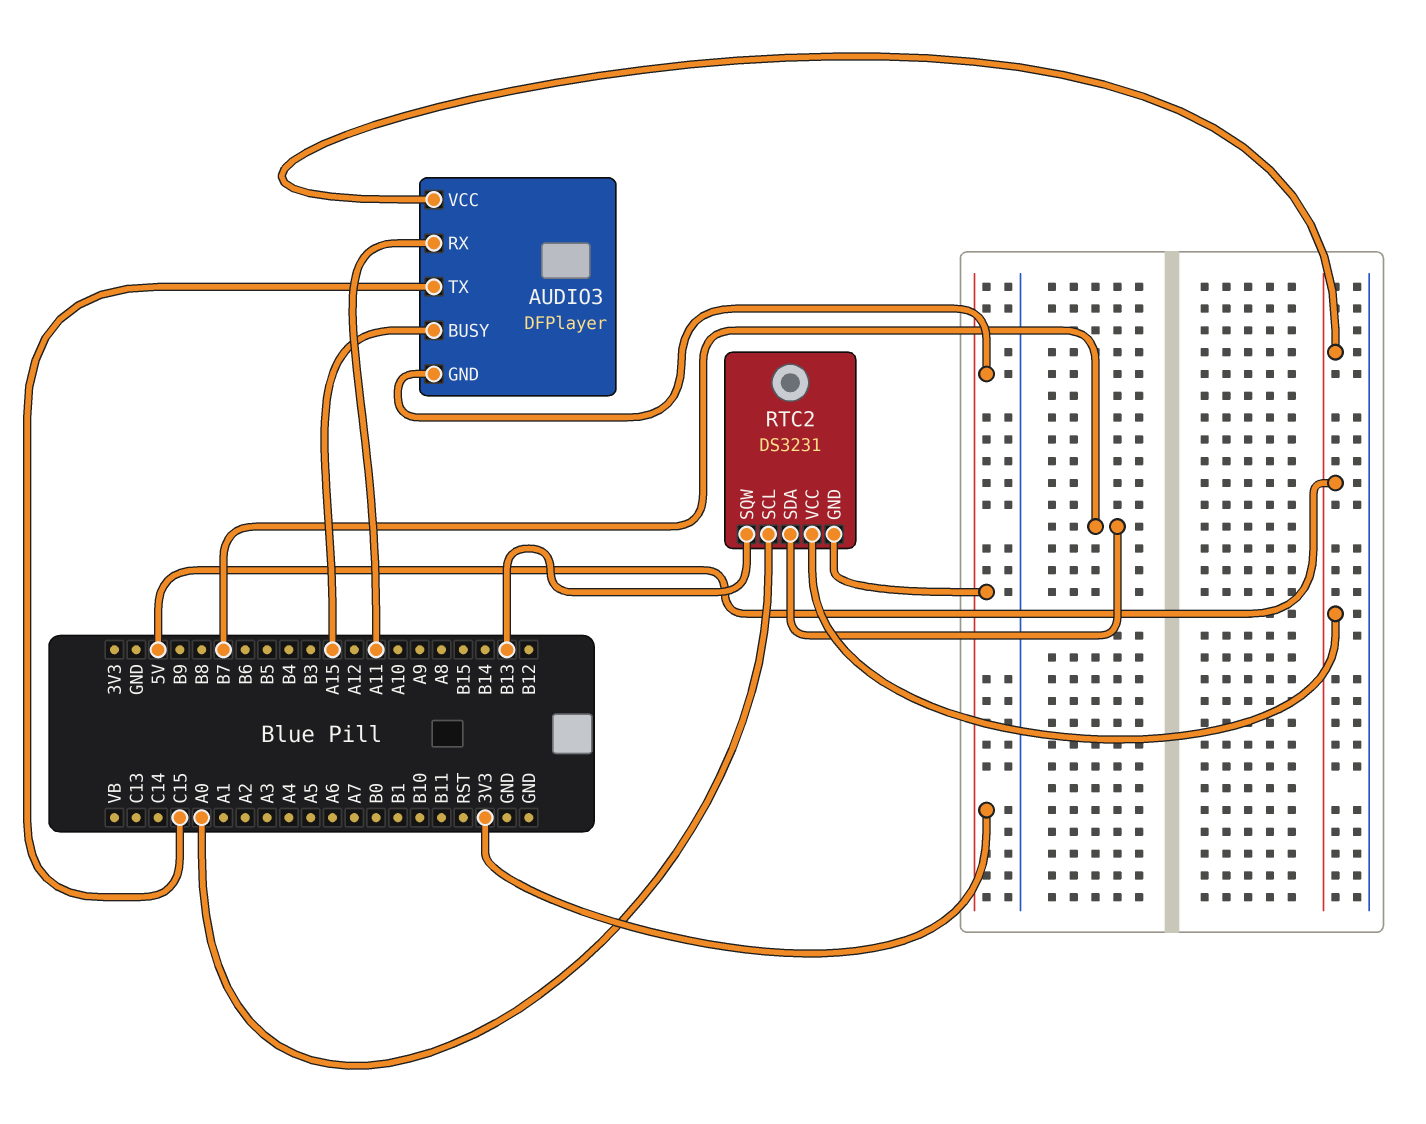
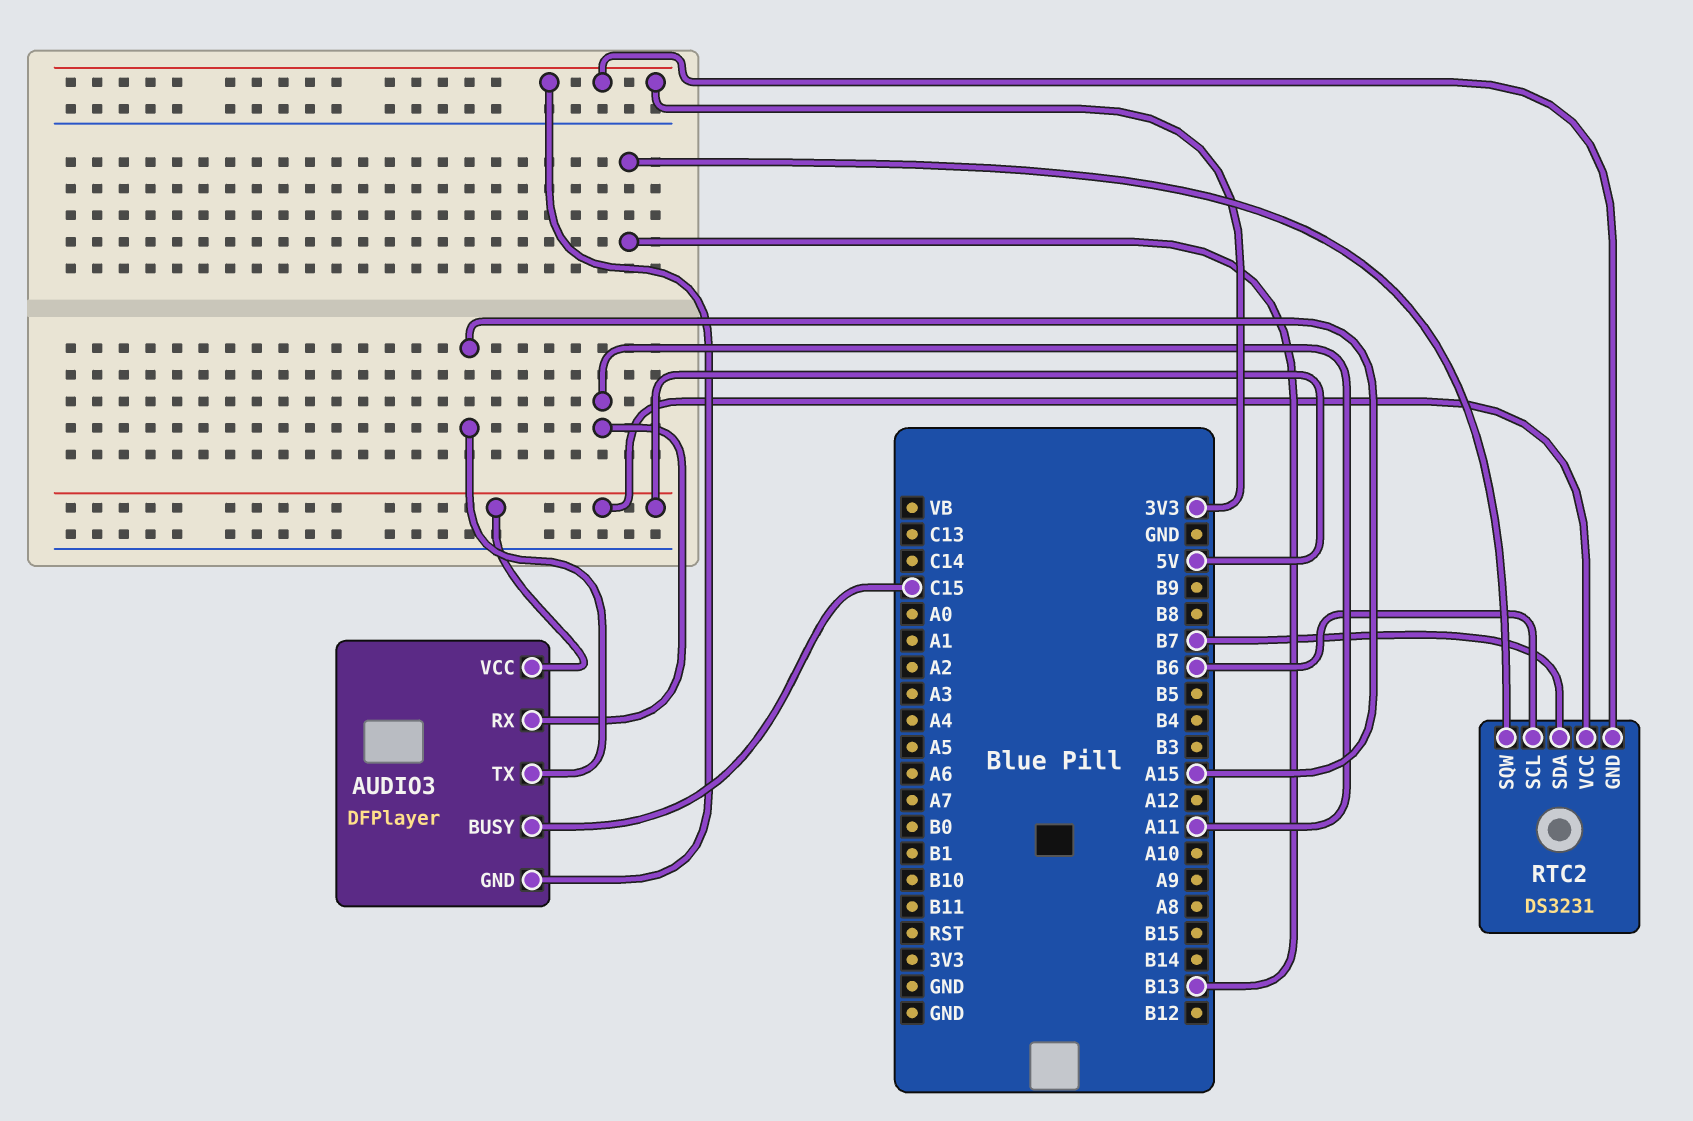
AUDIO3 pin BUSY: A15 -> C15
AUDIO3 pin TX: C15 -> A15
RTC2 pin SCL: A0 -> B6

